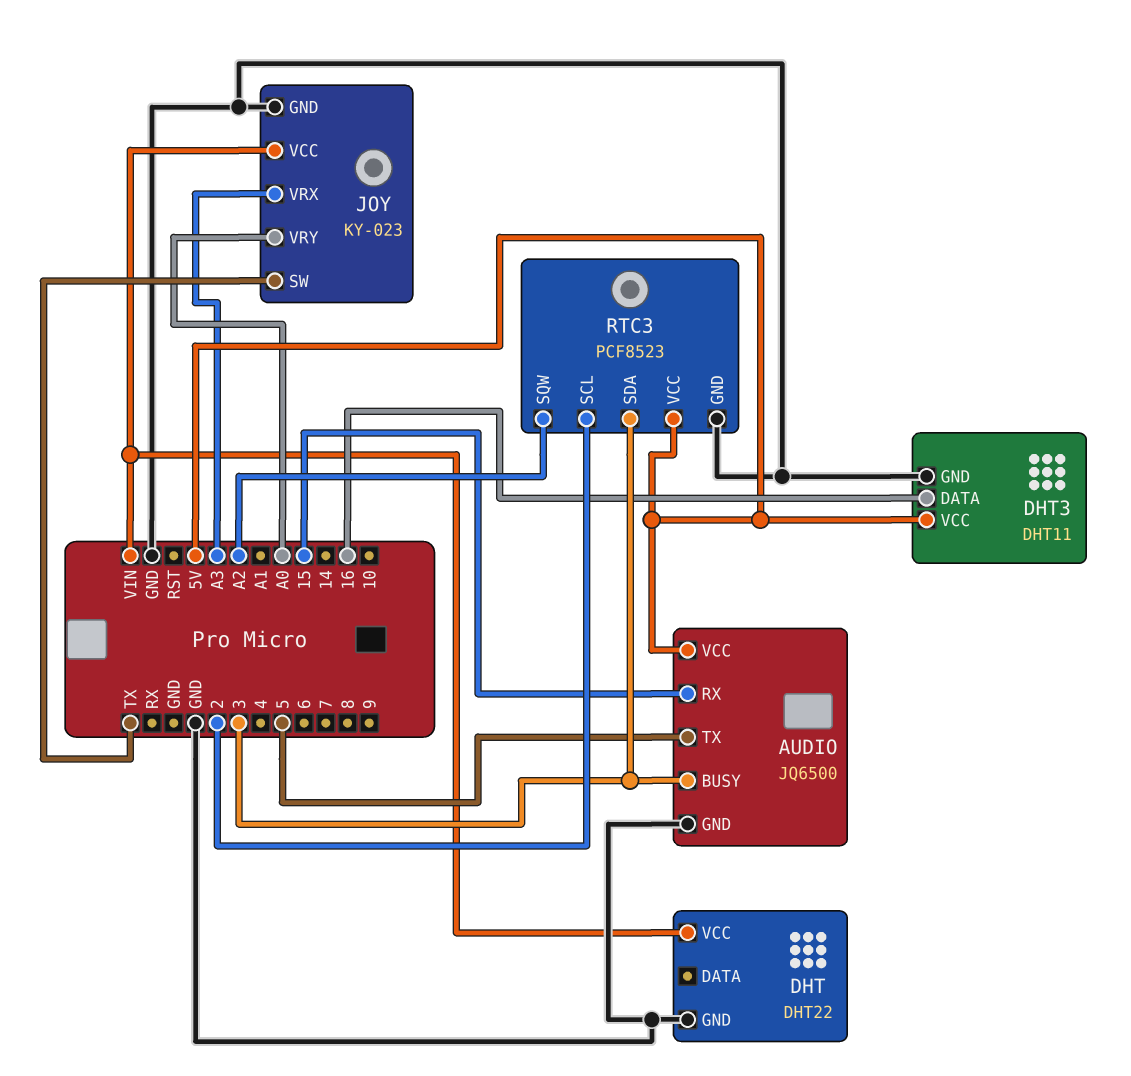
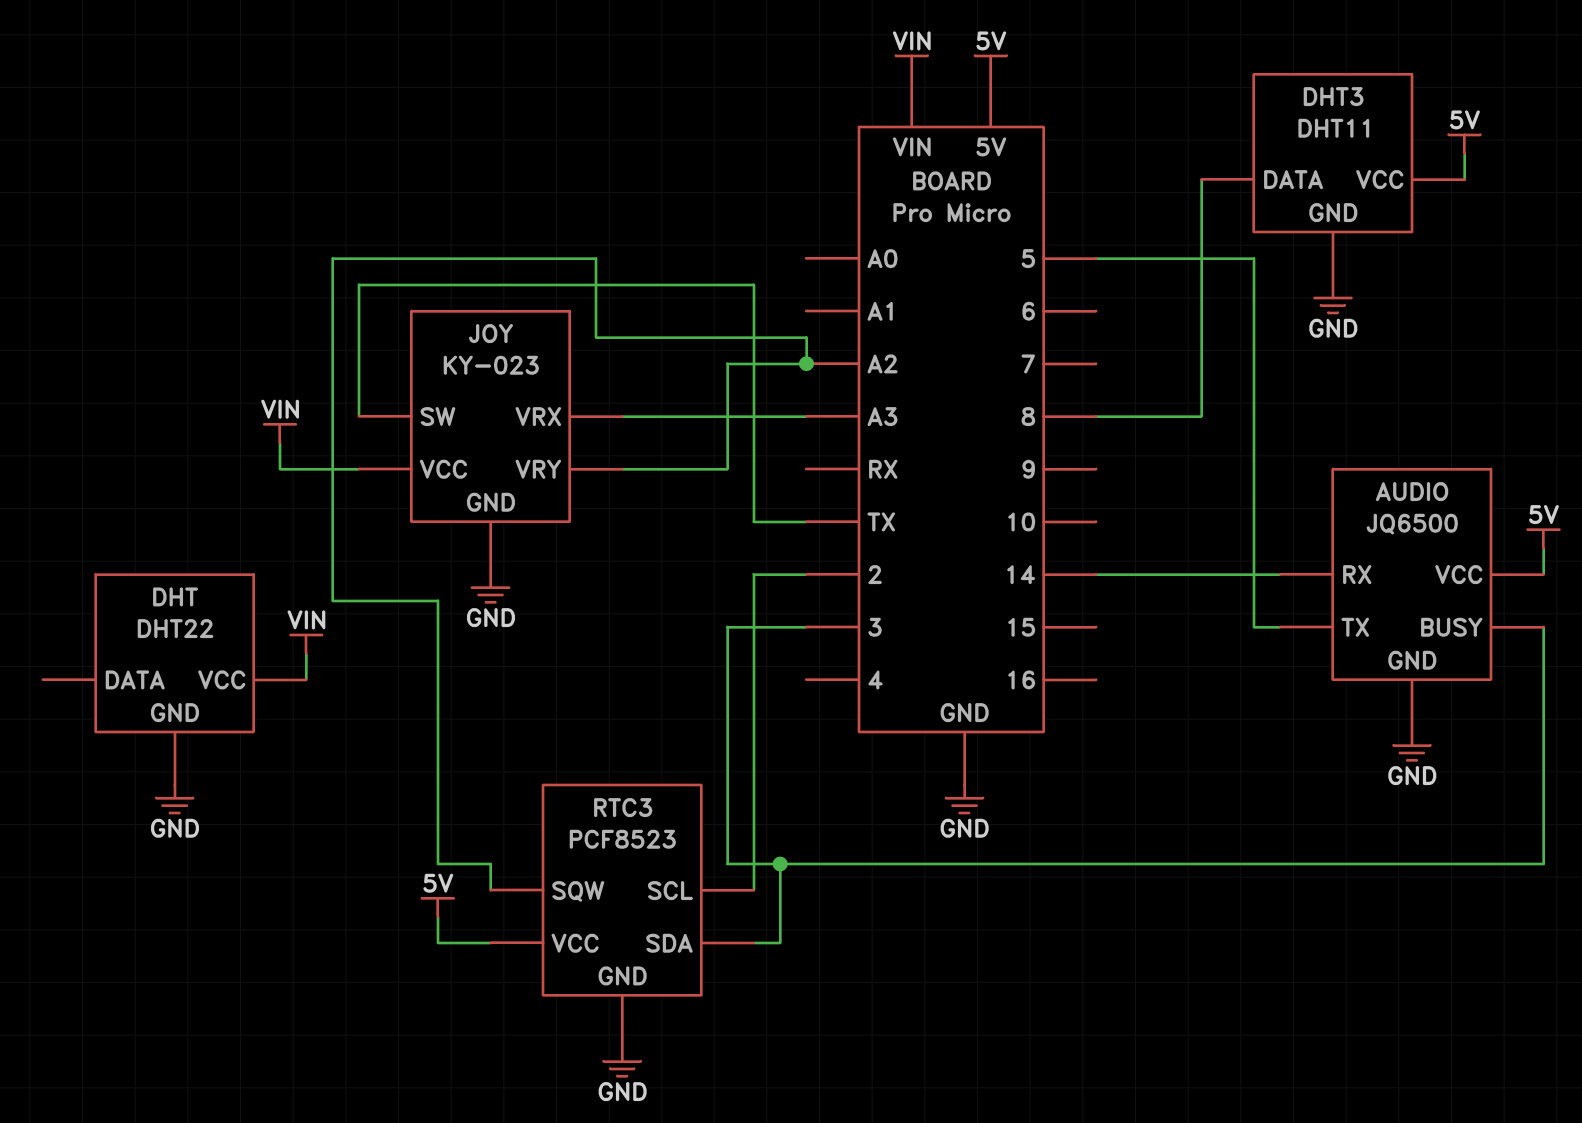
AUDIO pin RX: 15 -> 14
DHT3 pin DATA: 16 -> 8
JOY pin VRY: A0 -> A2

